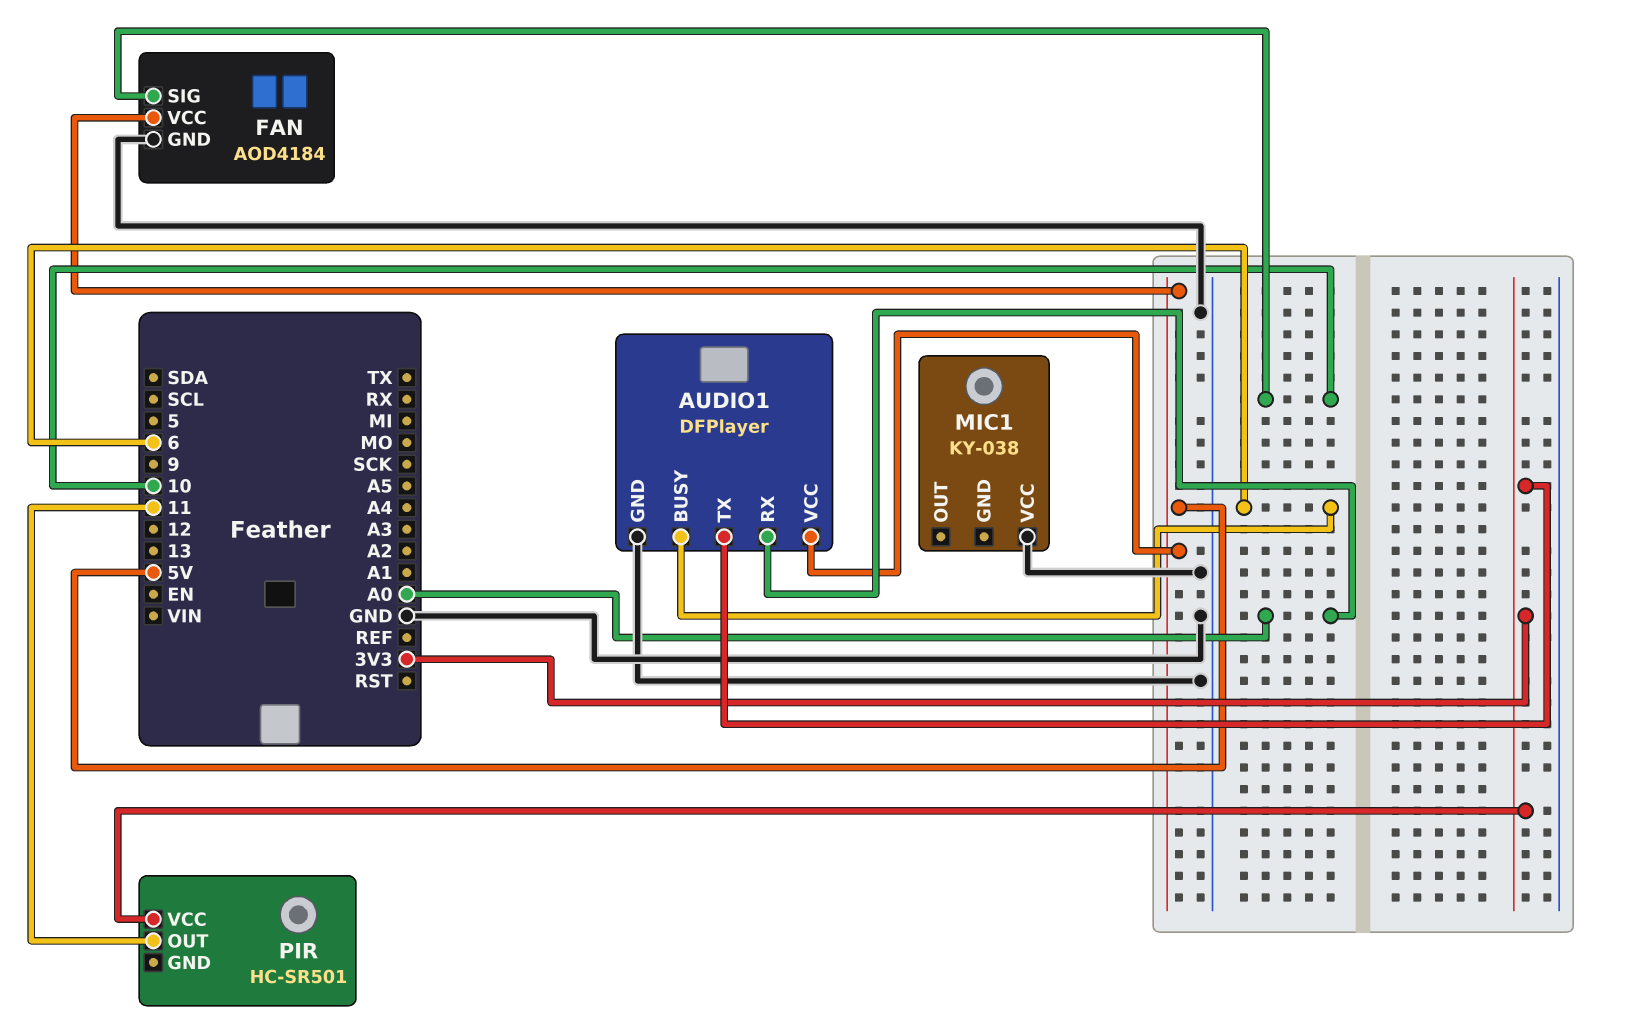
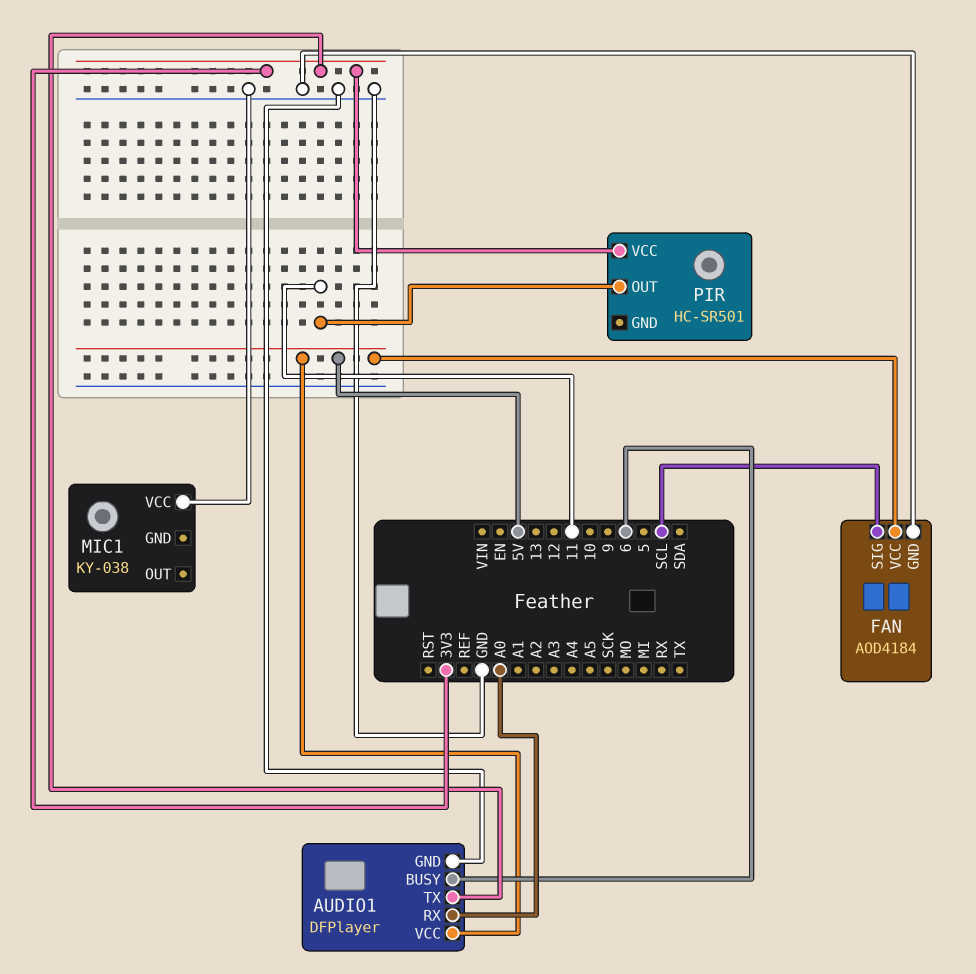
FAN pin SIG: 10 -> SCL

